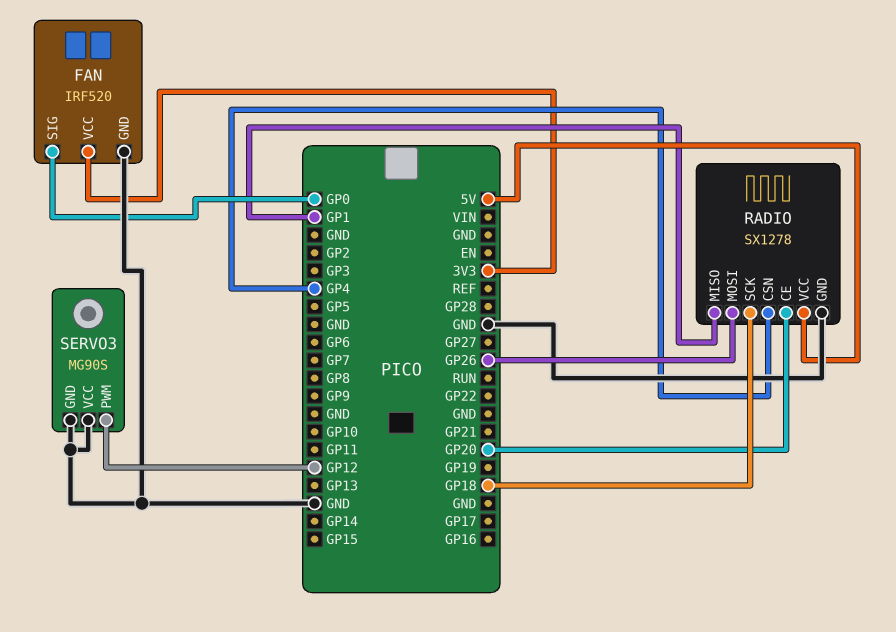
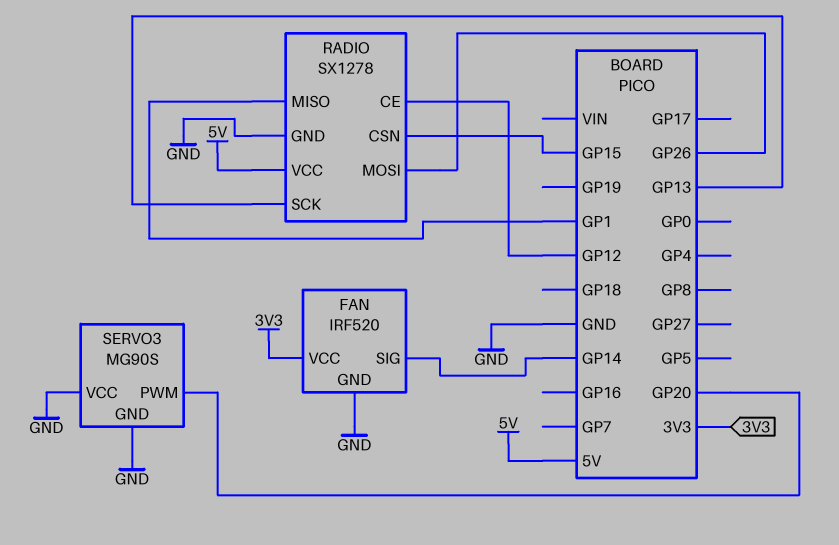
FAN pin SIG: GP0 -> GP14
RADIO pin CE: GP20 -> GP12
RADIO pin CSN: GP4 -> GP15
RADIO pin SCK: GP18 -> GP13
SERVO3 pin PWM: GP12 -> GP20

